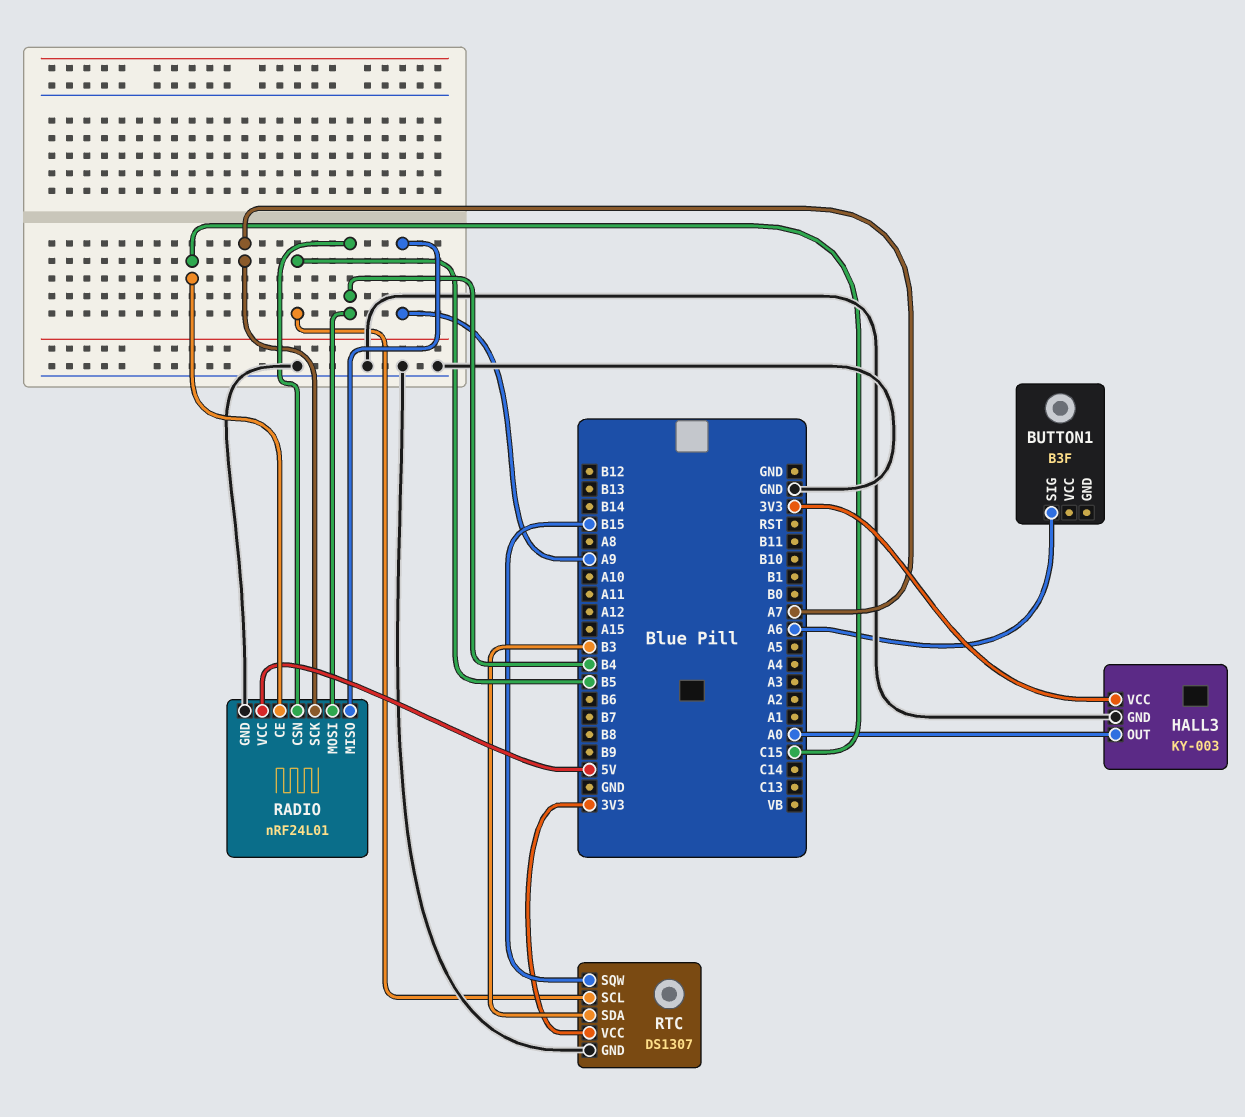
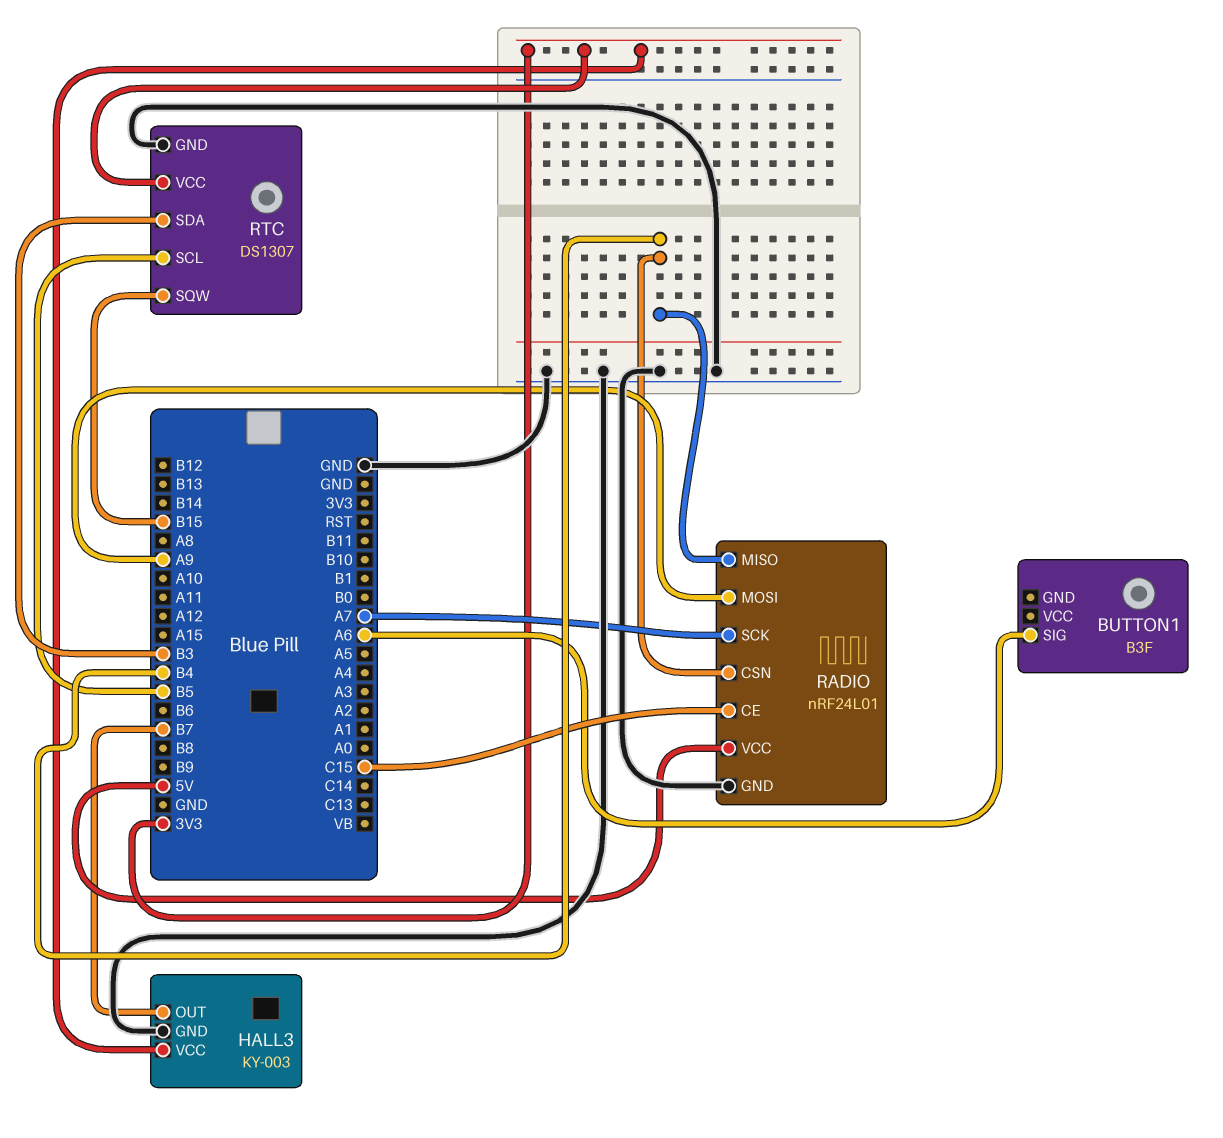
HALL3 pin OUT: A0 -> B7
RADIO pin MISO: A9 -> B4
RADIO pin MOSI: B4 -> A9

